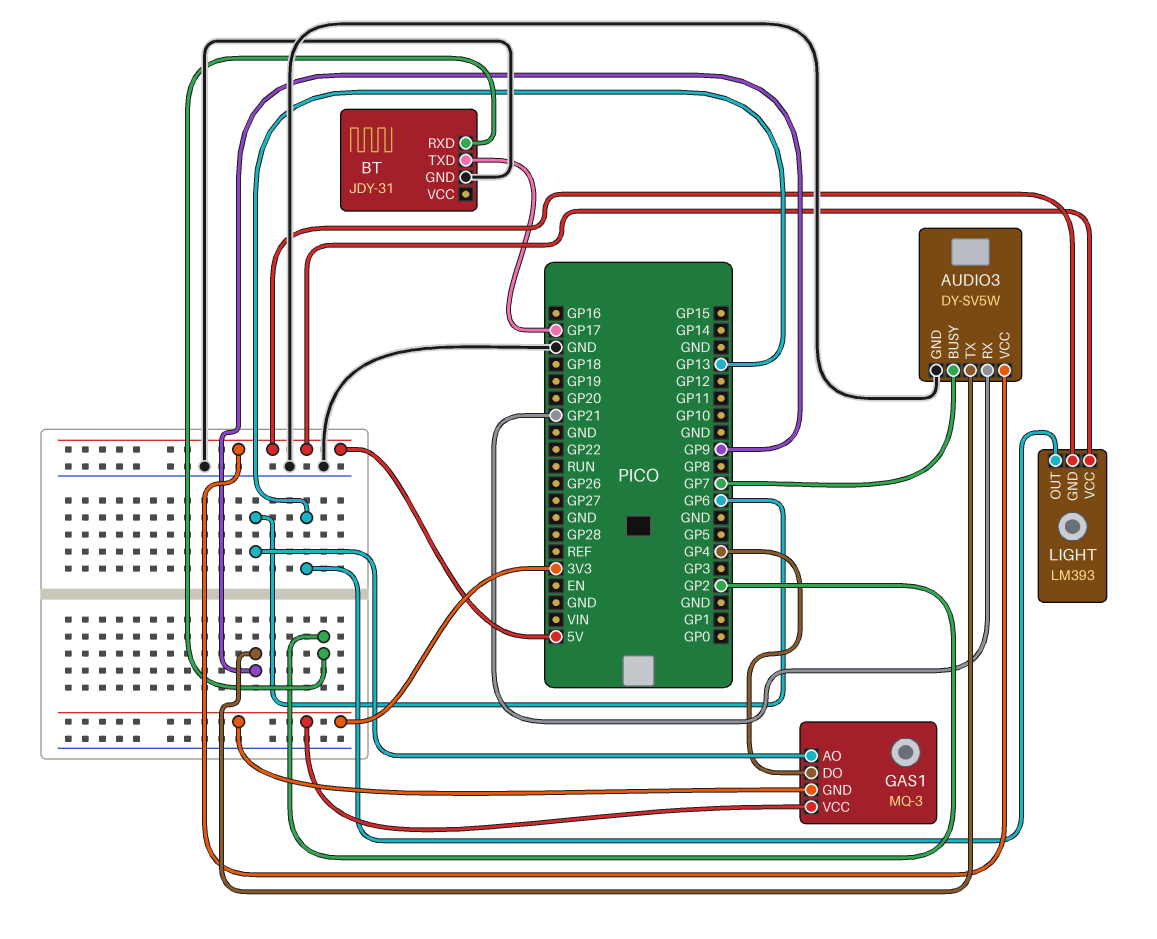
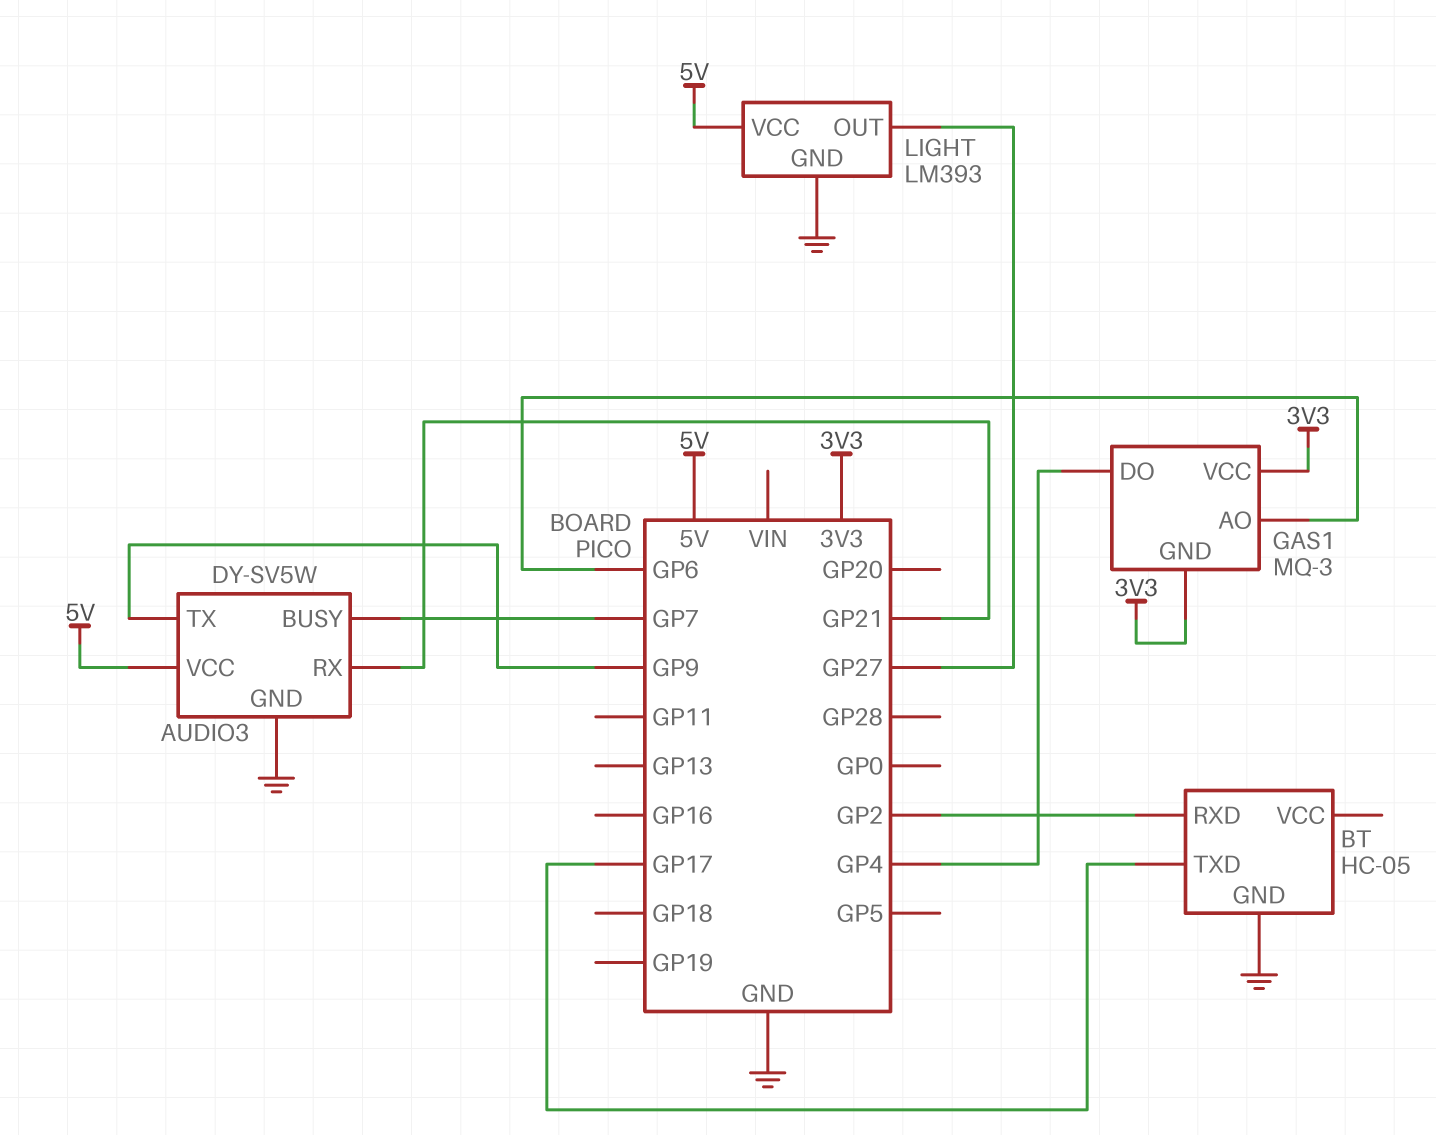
BT: JDY-31 -> HC-05
LIGHT pin GND: 5V -> GND
LIGHT pin OUT: GP13 -> GP27

